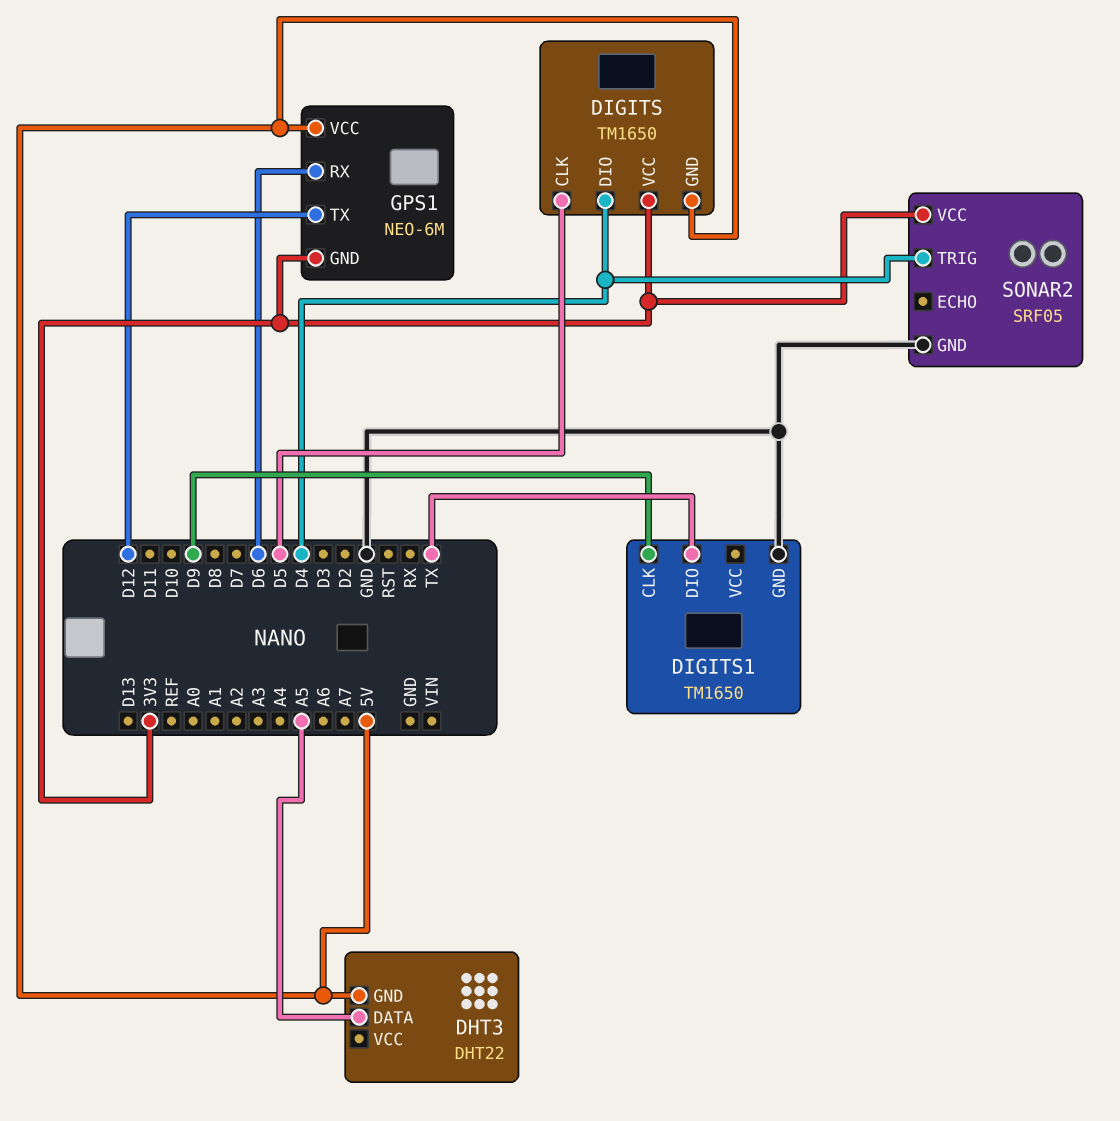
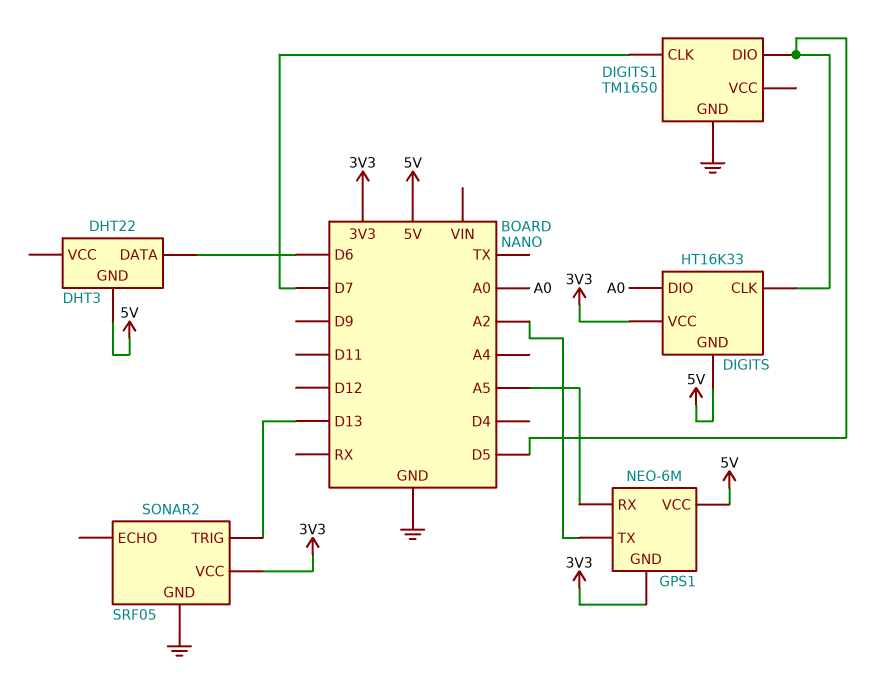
DHT3 pin DATA: A5 -> D6
DIGITS: TM1650 -> HT16K33
DIGITS pin DIO: D4 -> A0
DIGITS1 pin CLK: D9 -> D7
DIGITS1 pin DIO: TX -> D5
GPS1 pin RX: D6 -> A5
GPS1 pin TX: D12 -> A2
SONAR2 pin TRIG: D4 -> D13

